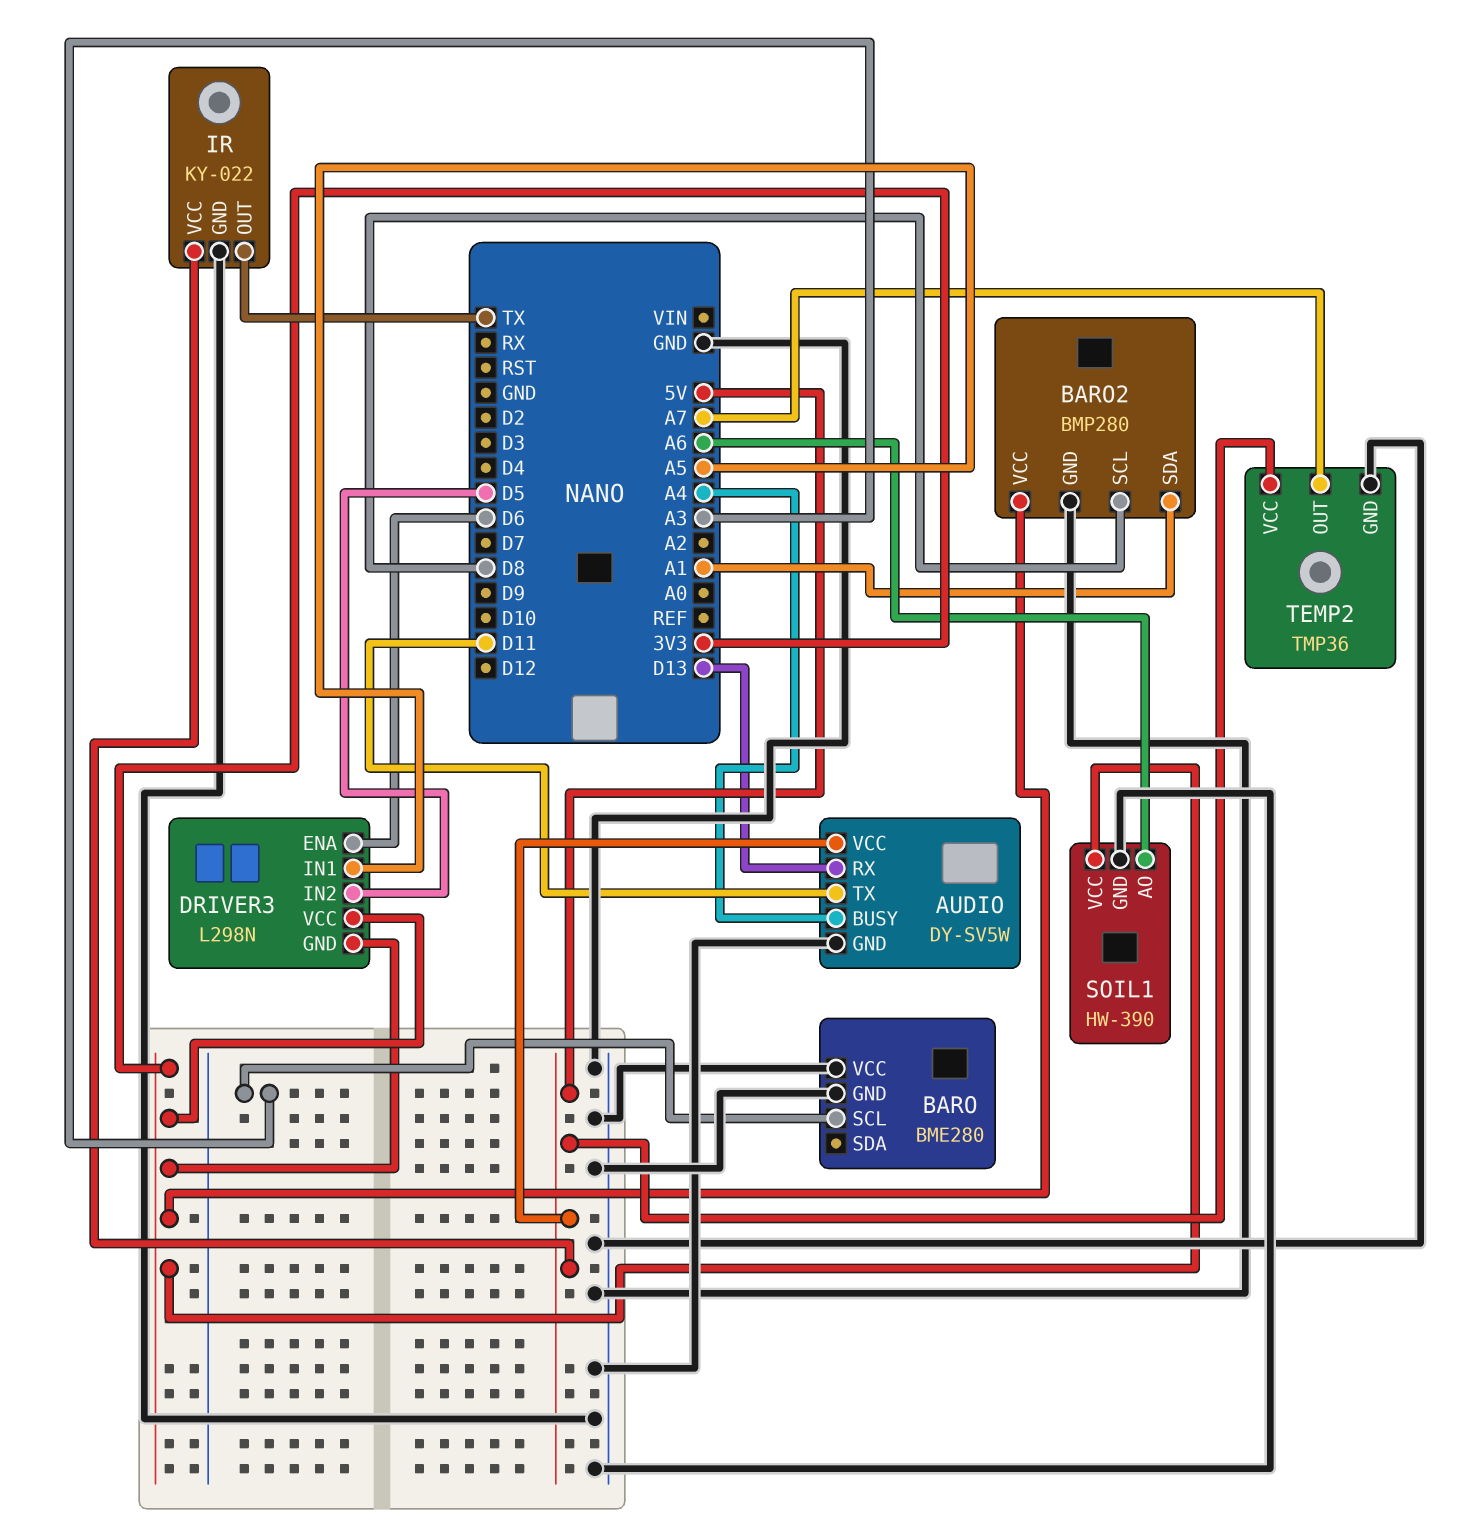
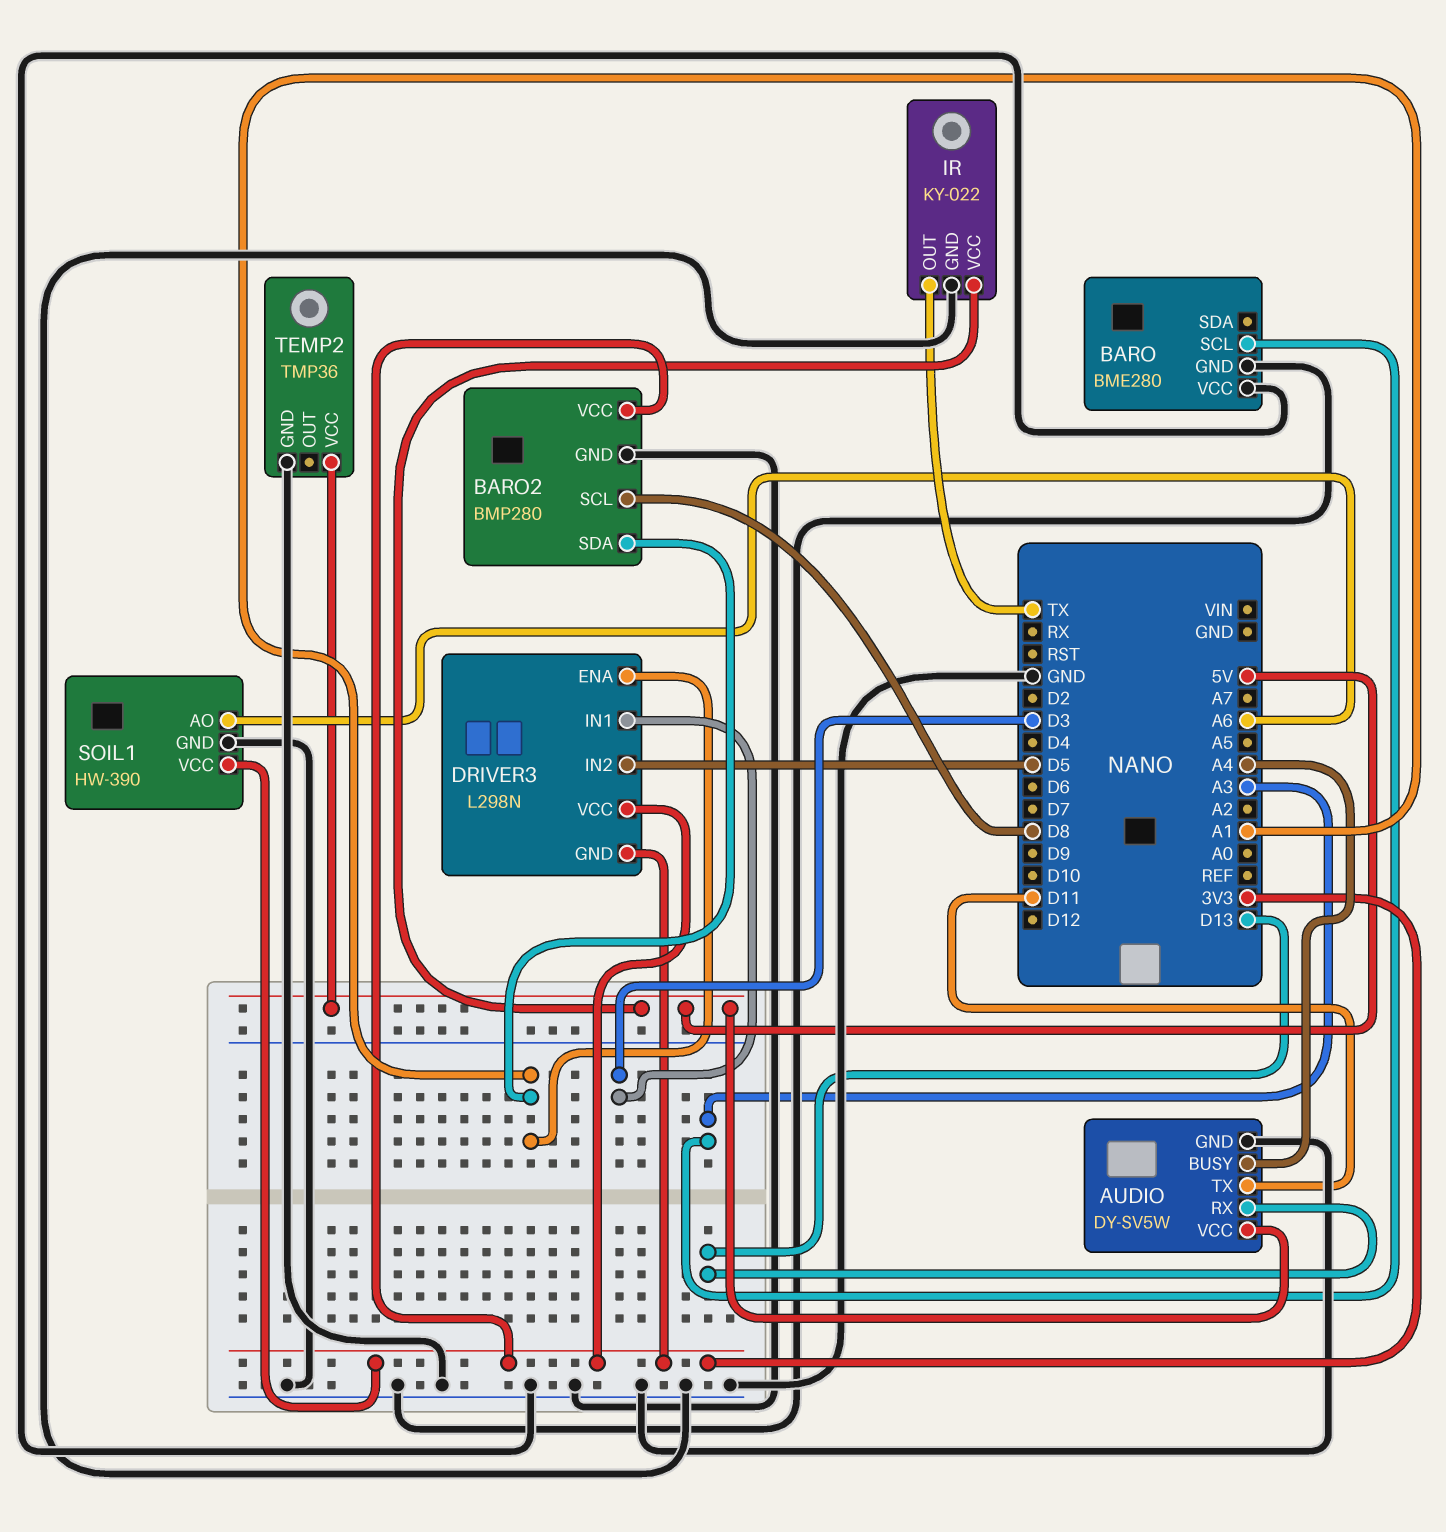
DRIVER3 pin ENA: D6 -> A1
DRIVER3 pin IN1: A5 -> D3
TEMP2 pin OUT: A7 -> none

